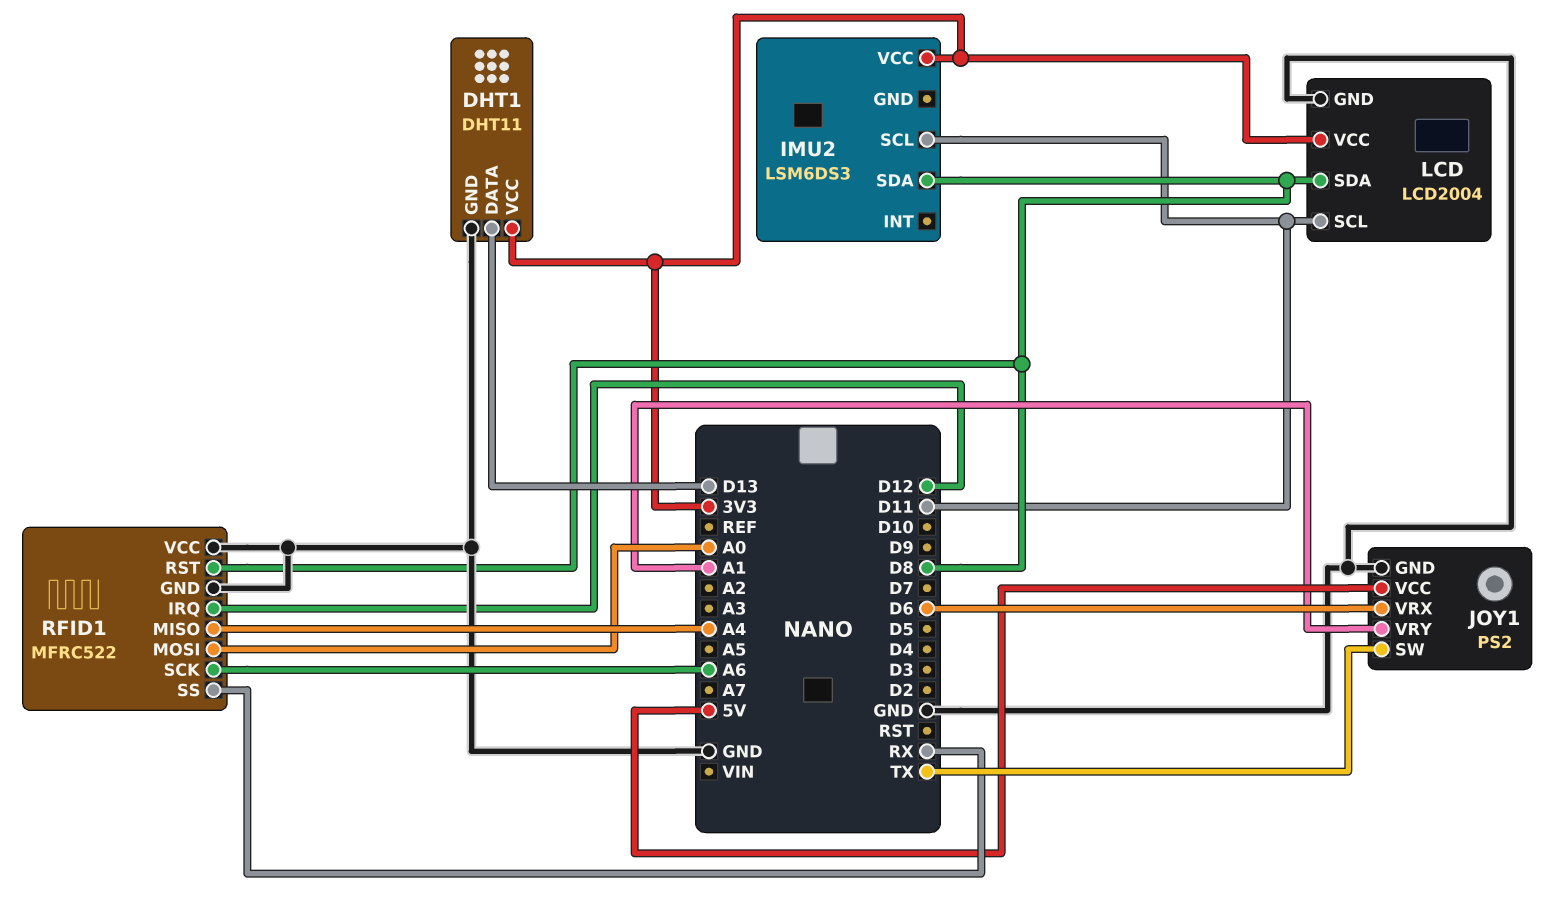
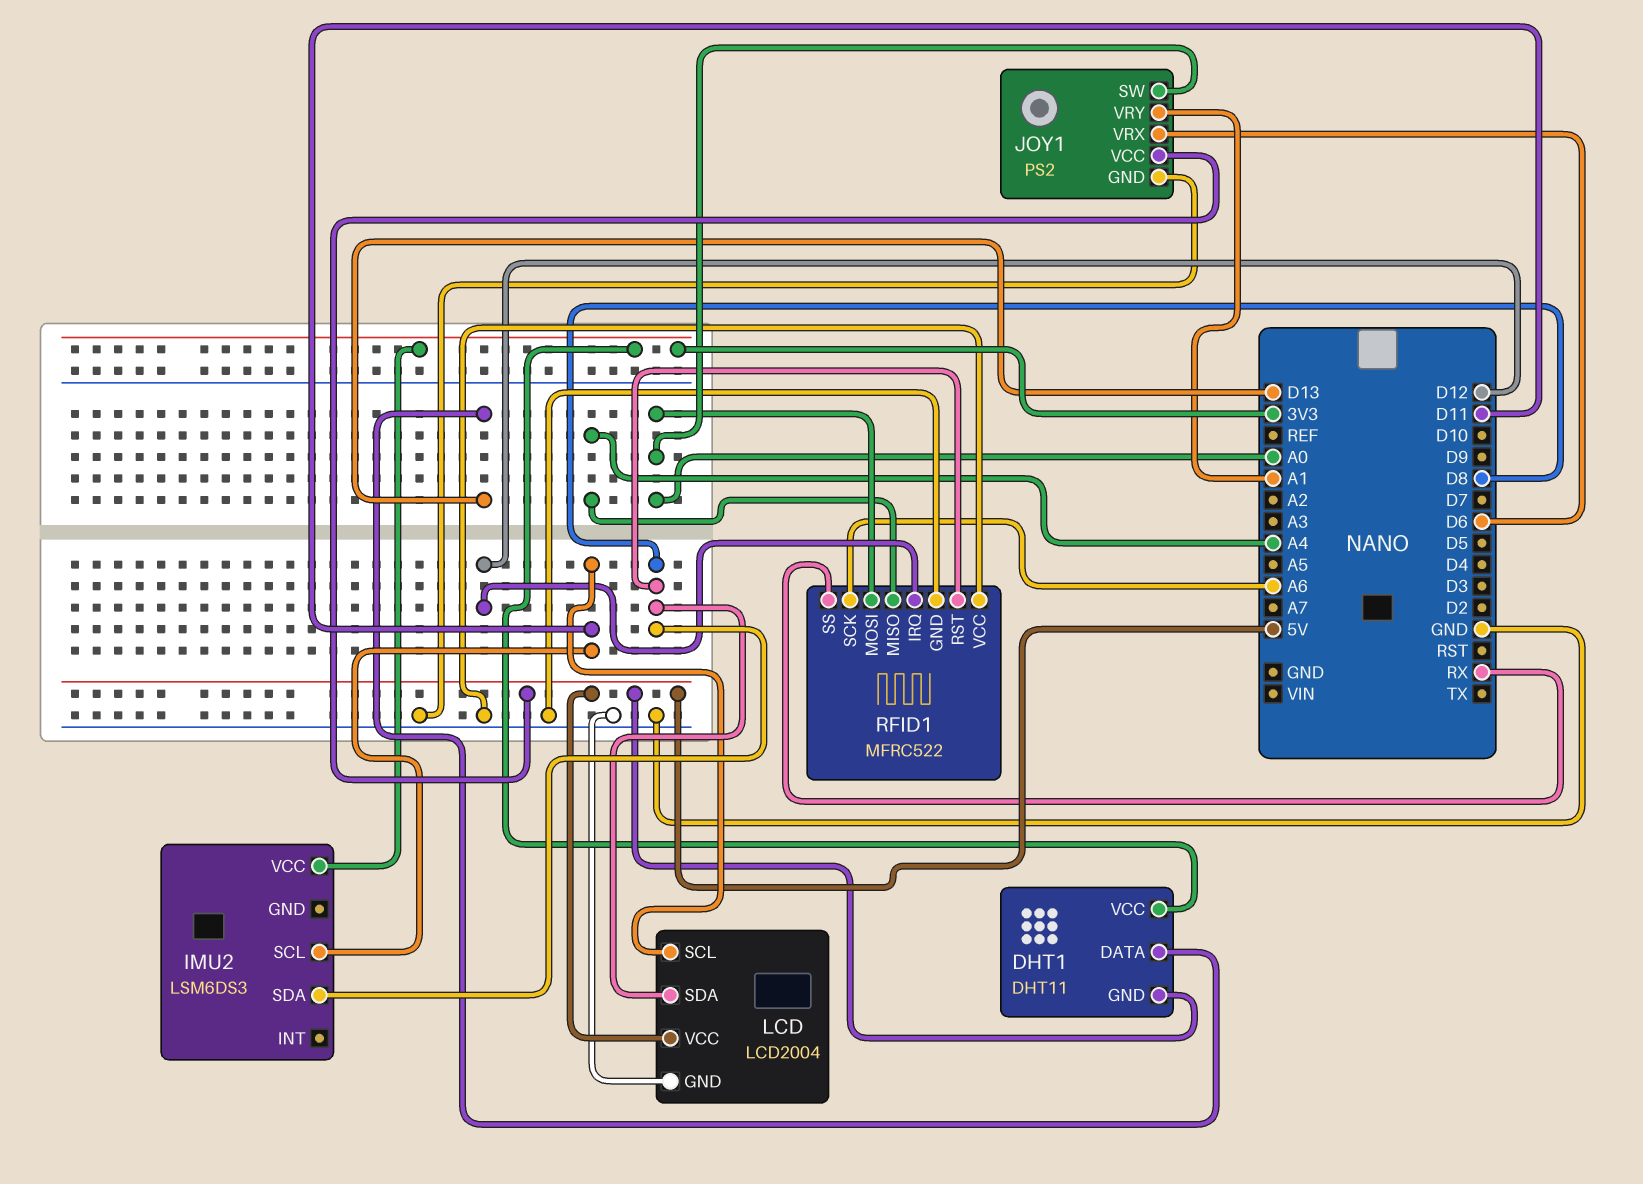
DHT1 pin GND: GND -> 5V
JOY1 pin SW: TX -> A0
LCD pin VCC: 3V3 -> 5V

